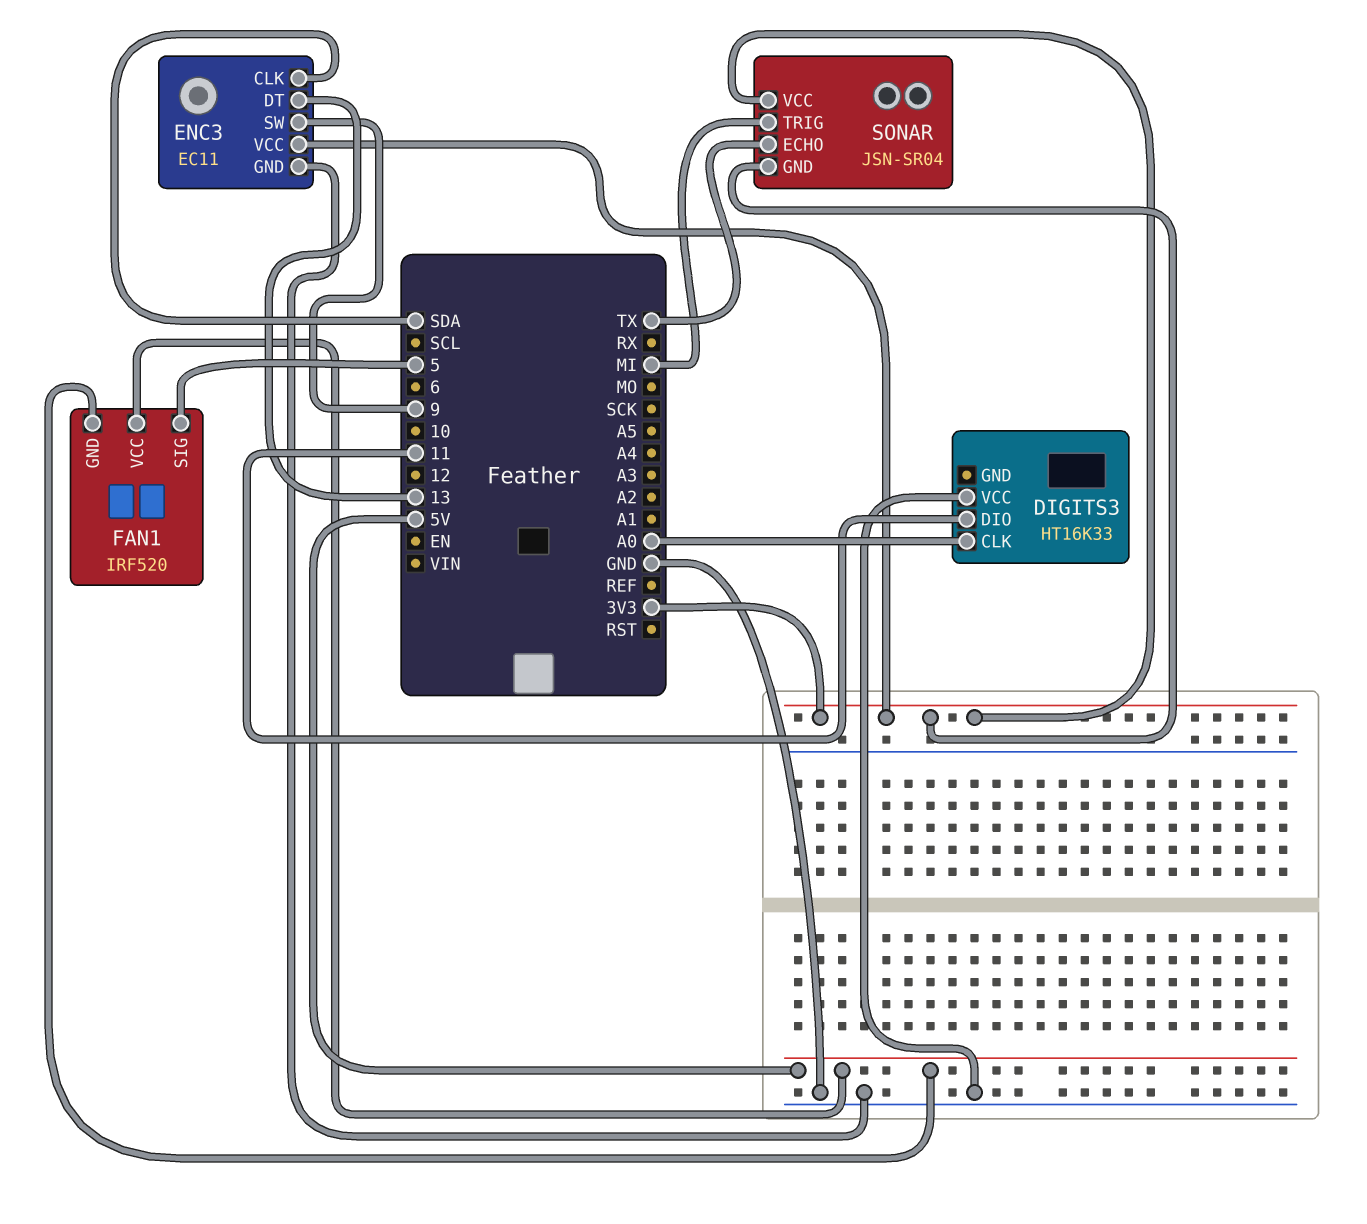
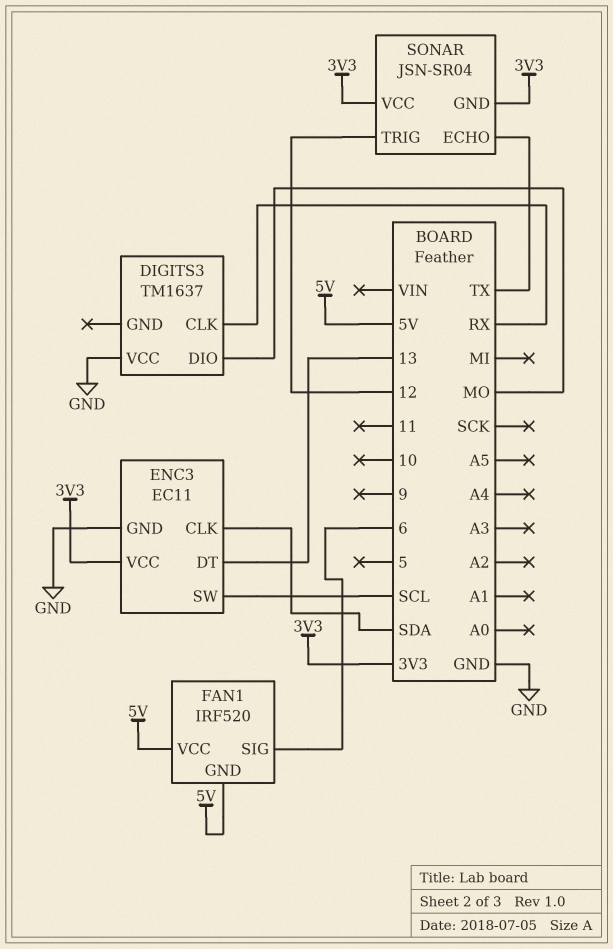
DIGITS3: HT16K33 -> TM1637
DIGITS3 pin CLK: A0 -> RX
DIGITS3 pin DIO: 11 -> MO
ENC3 pin SW: 9 -> SCL
FAN1 pin SIG: 5 -> 6
SONAR pin TRIG: MI -> 12

